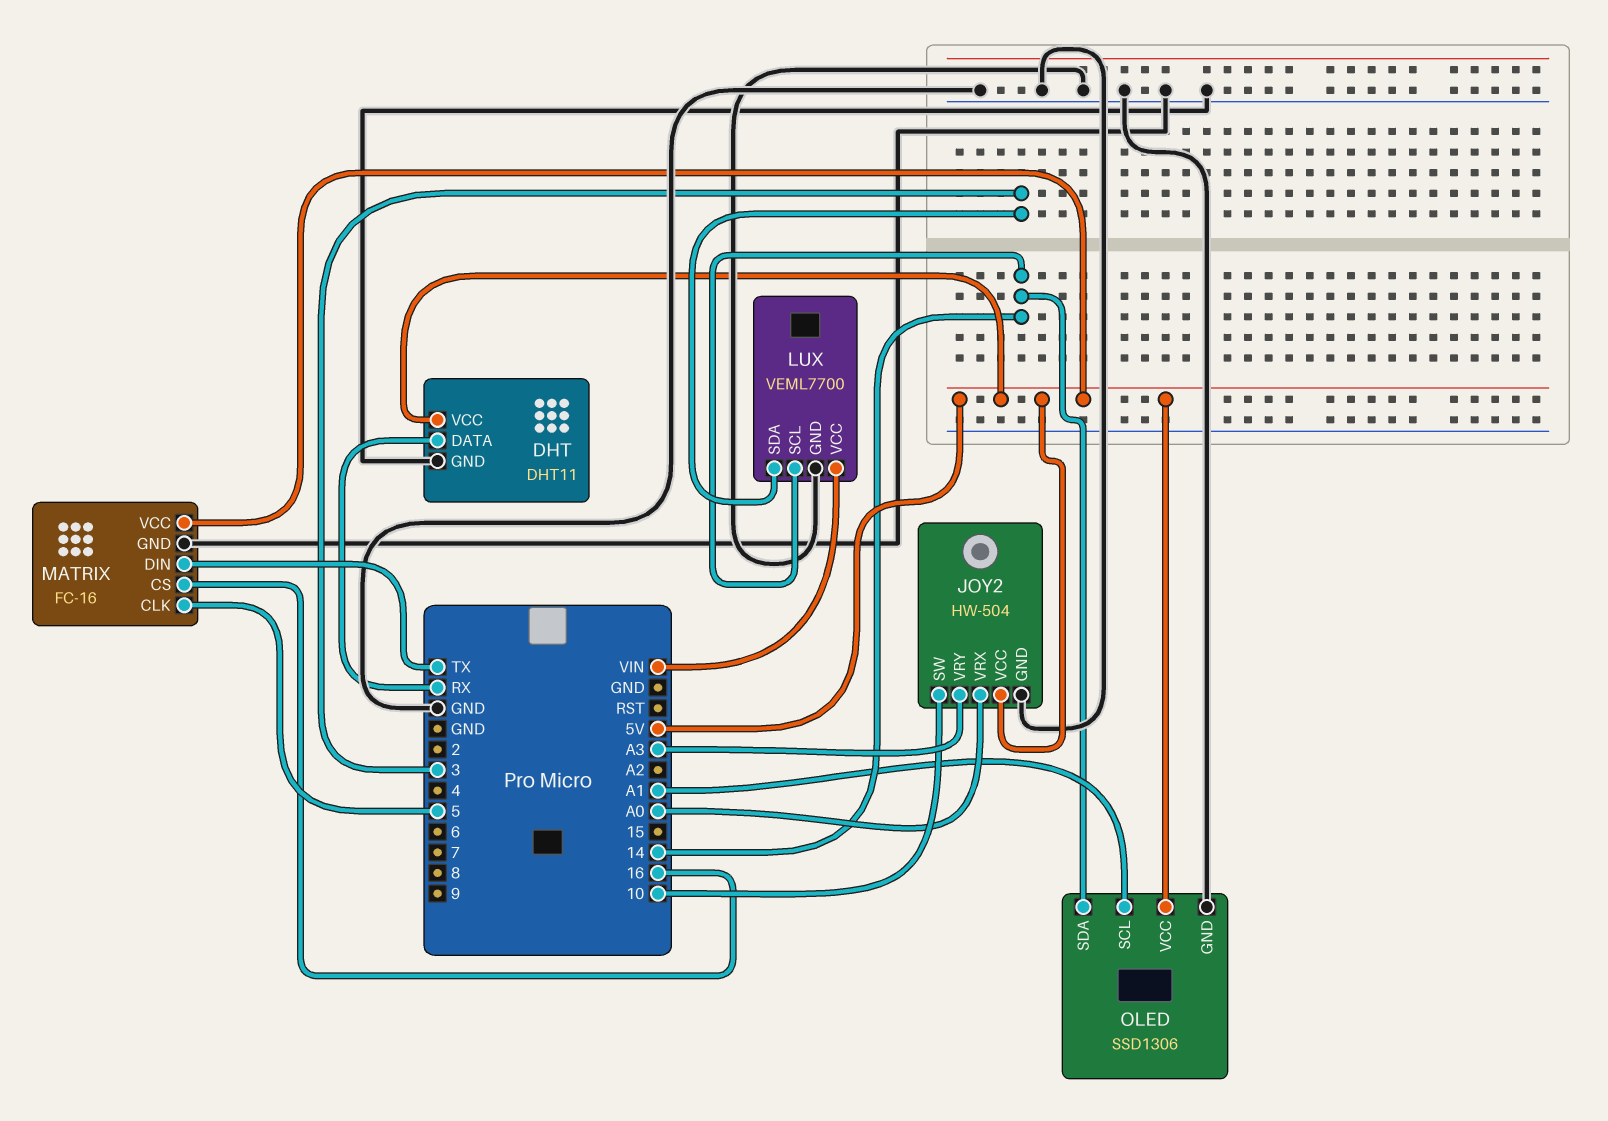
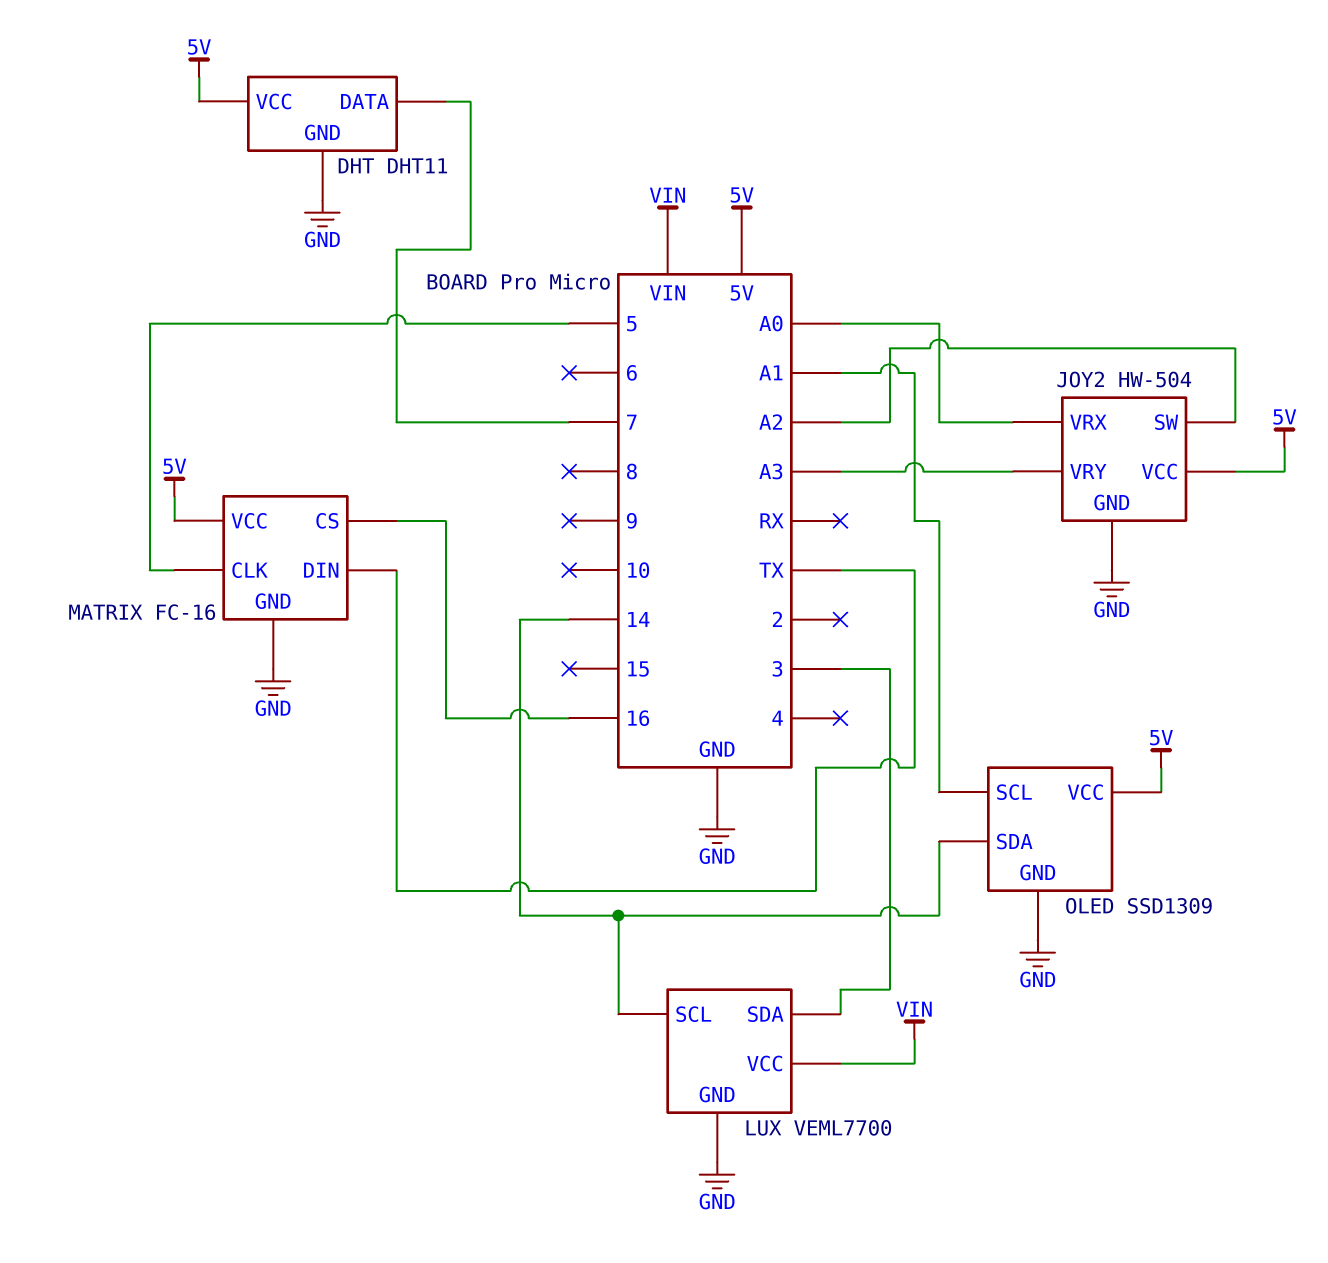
DHT pin DATA: RX -> 7
JOY2 pin SW: 10 -> A2
OLED: SSD1306 -> SSD1309

